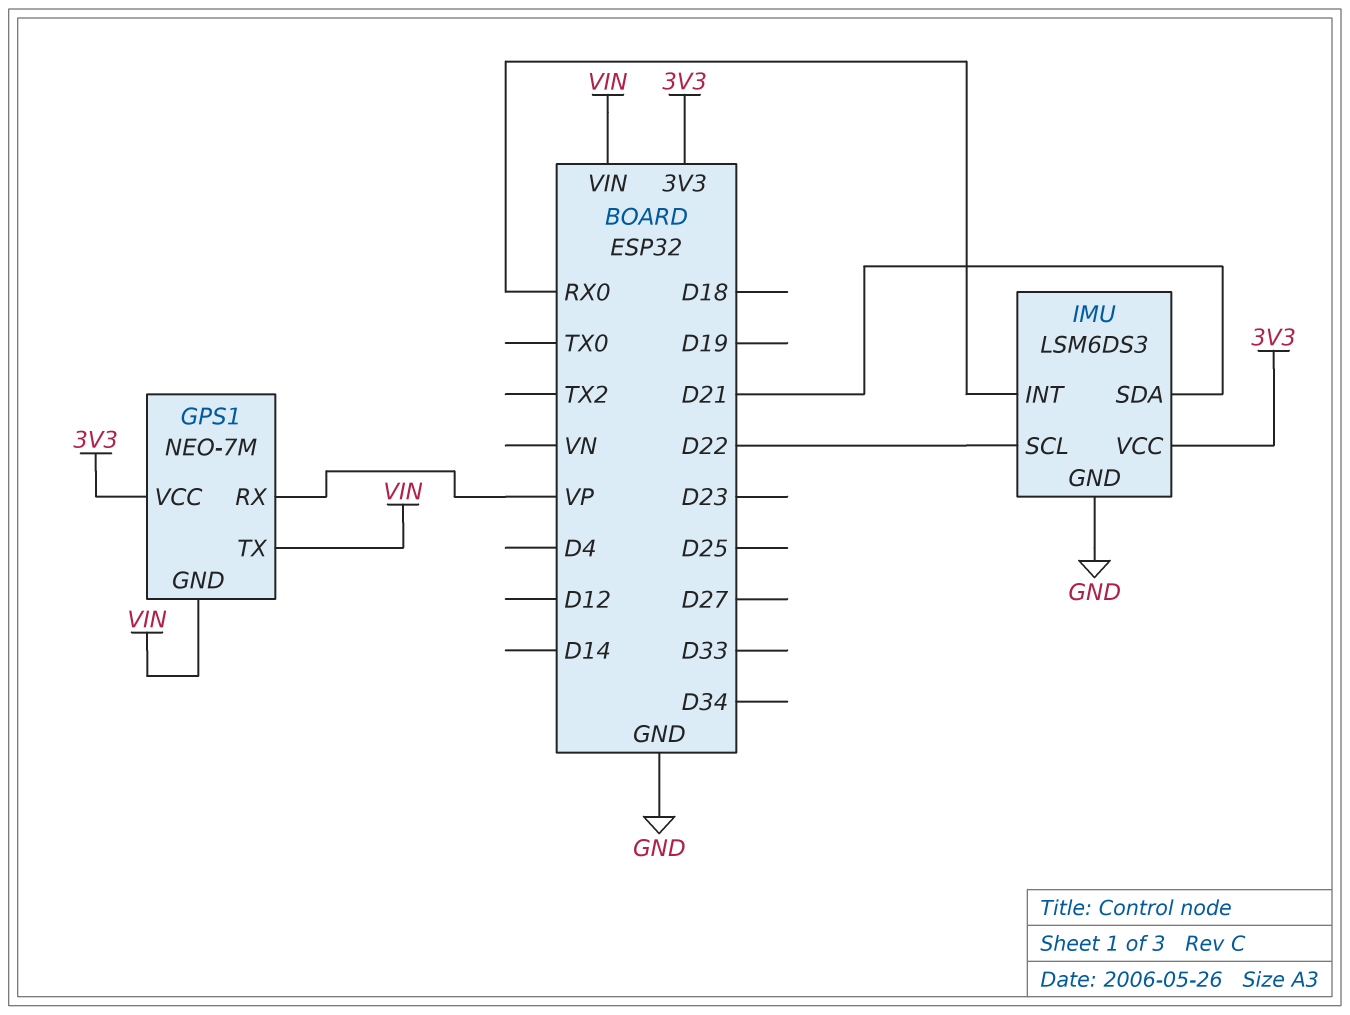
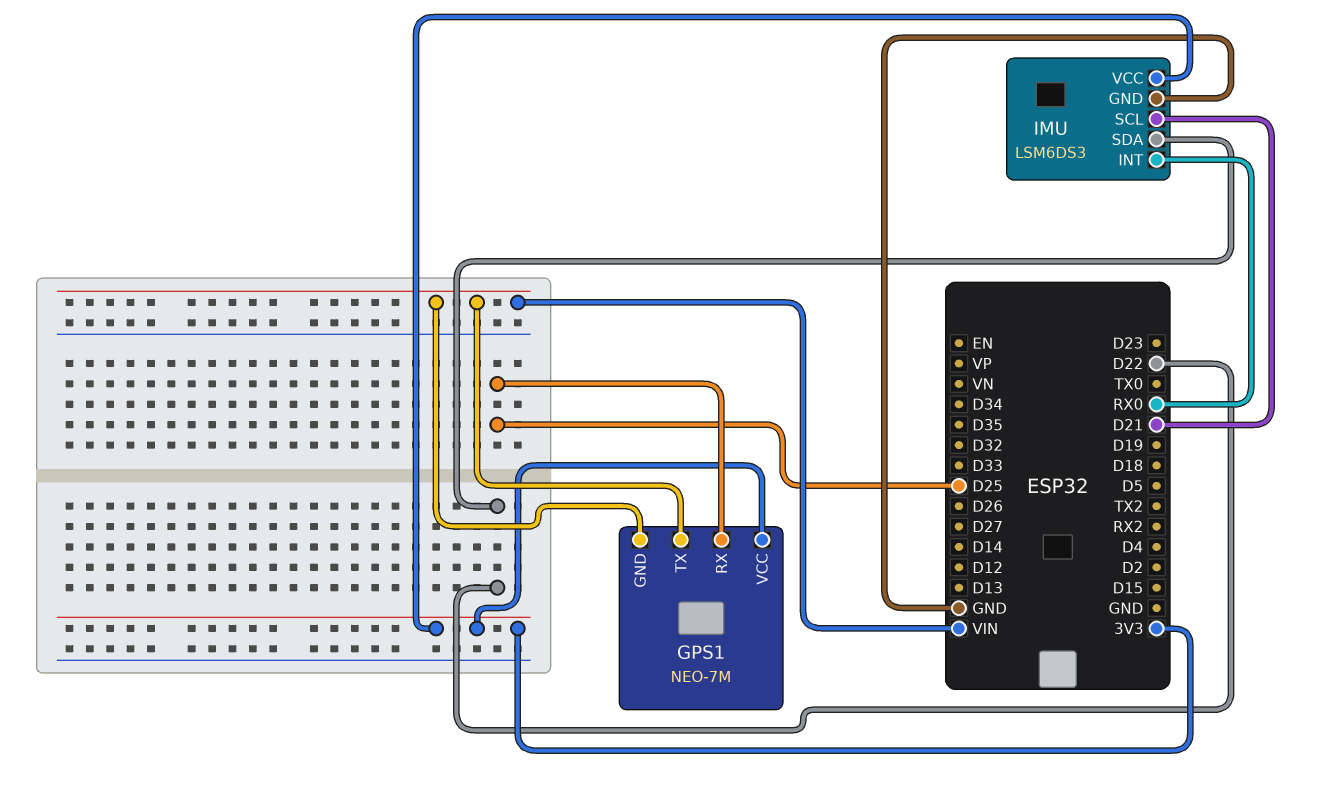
GPS1 pin RX: VP -> D25
IMU pin SCL: D22 -> D21
IMU pin SDA: D21 -> D22

